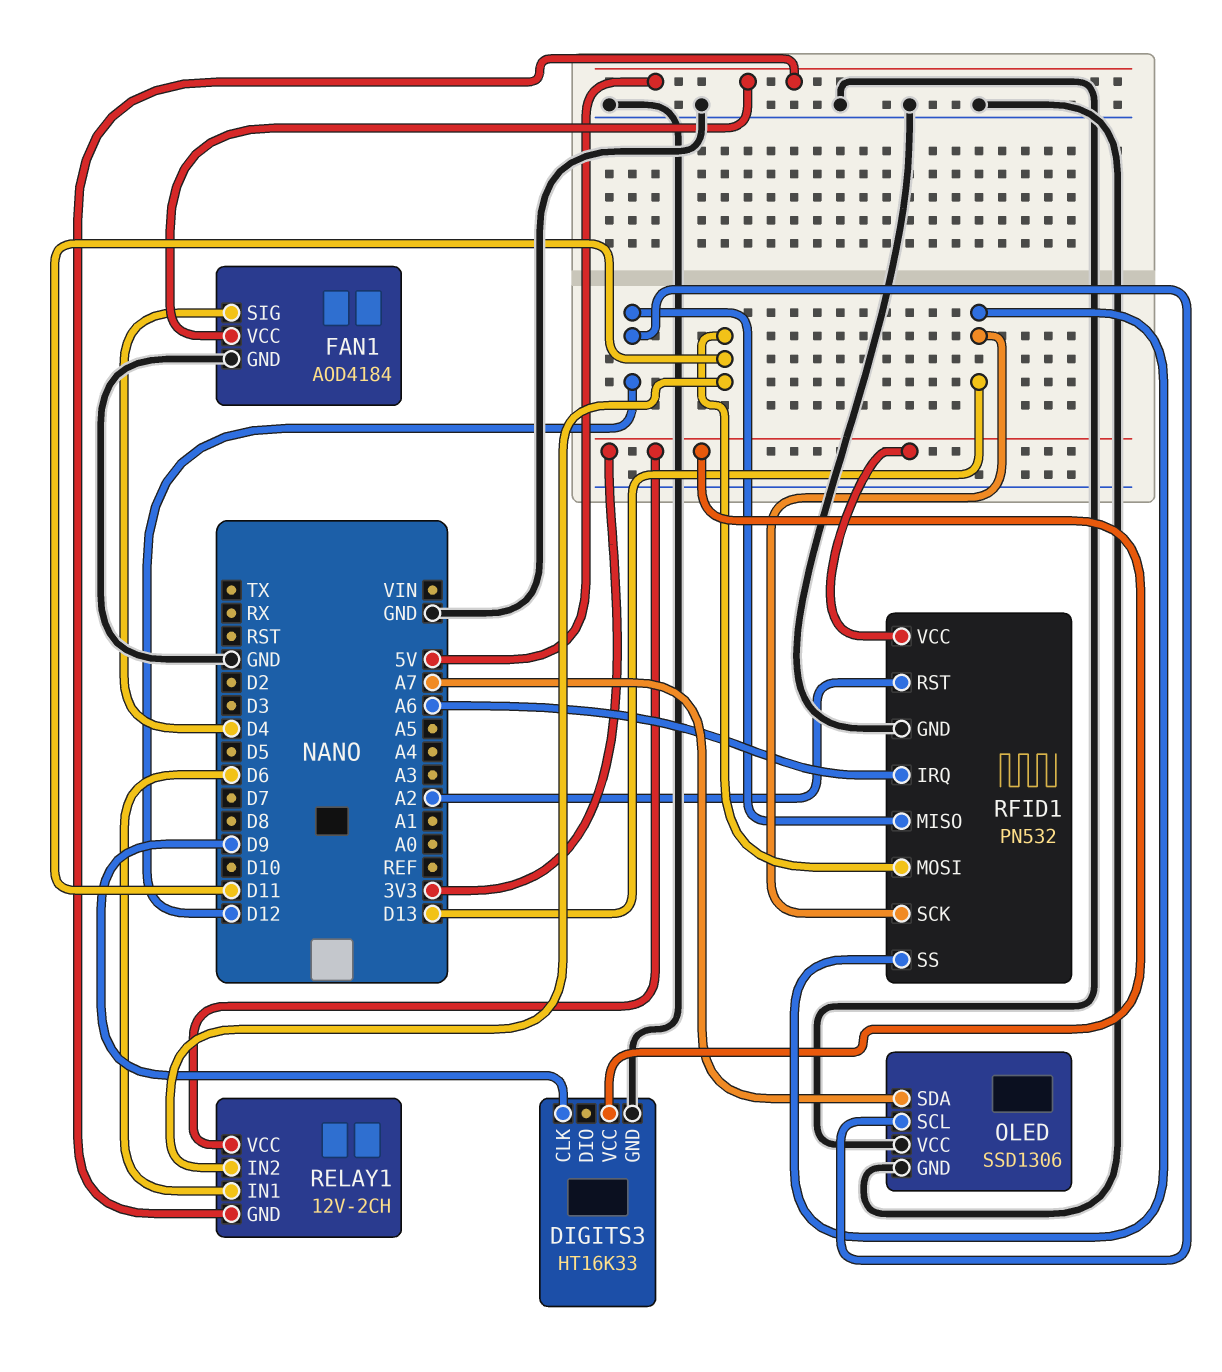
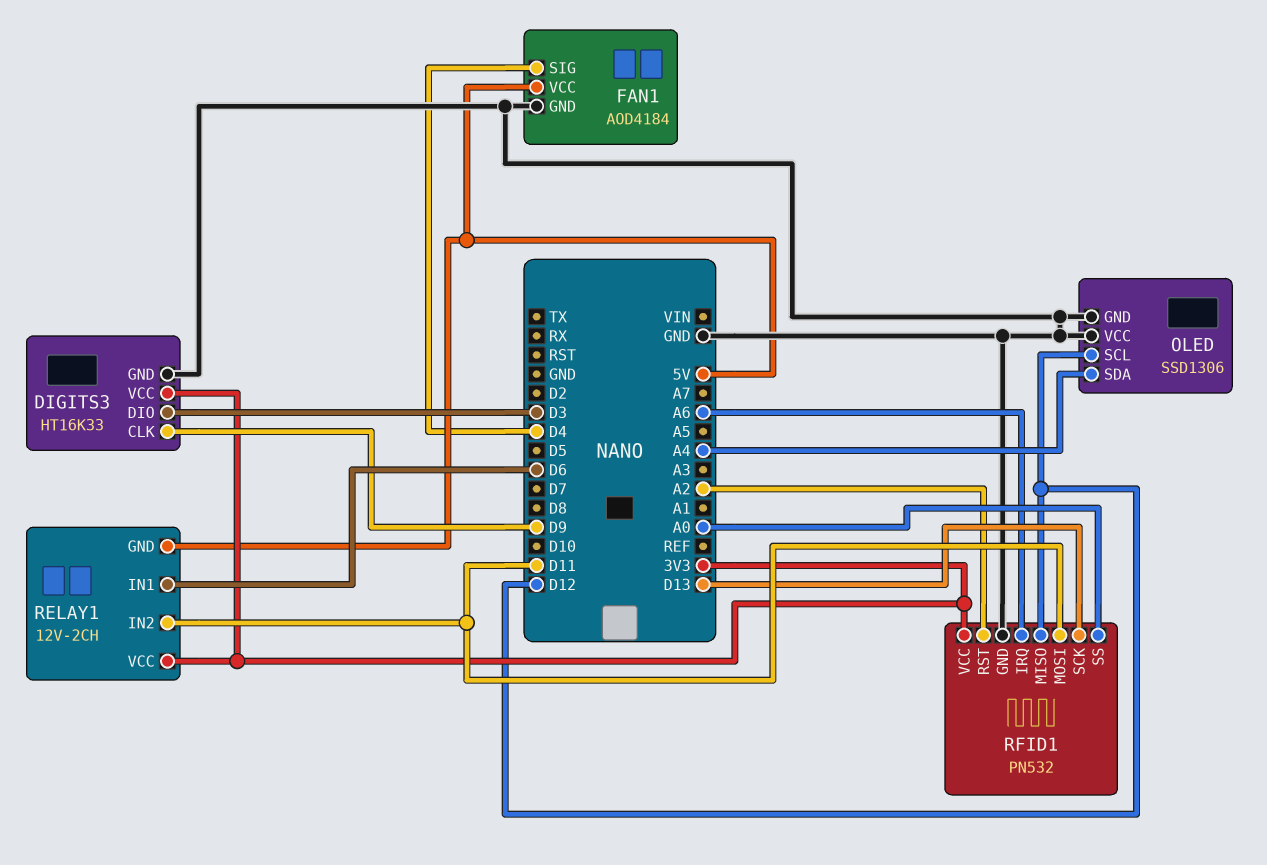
DIGITS3 pin DIO: none -> D3
OLED pin SDA: A7 -> A4
RFID1 pin SS: D13 -> A0

